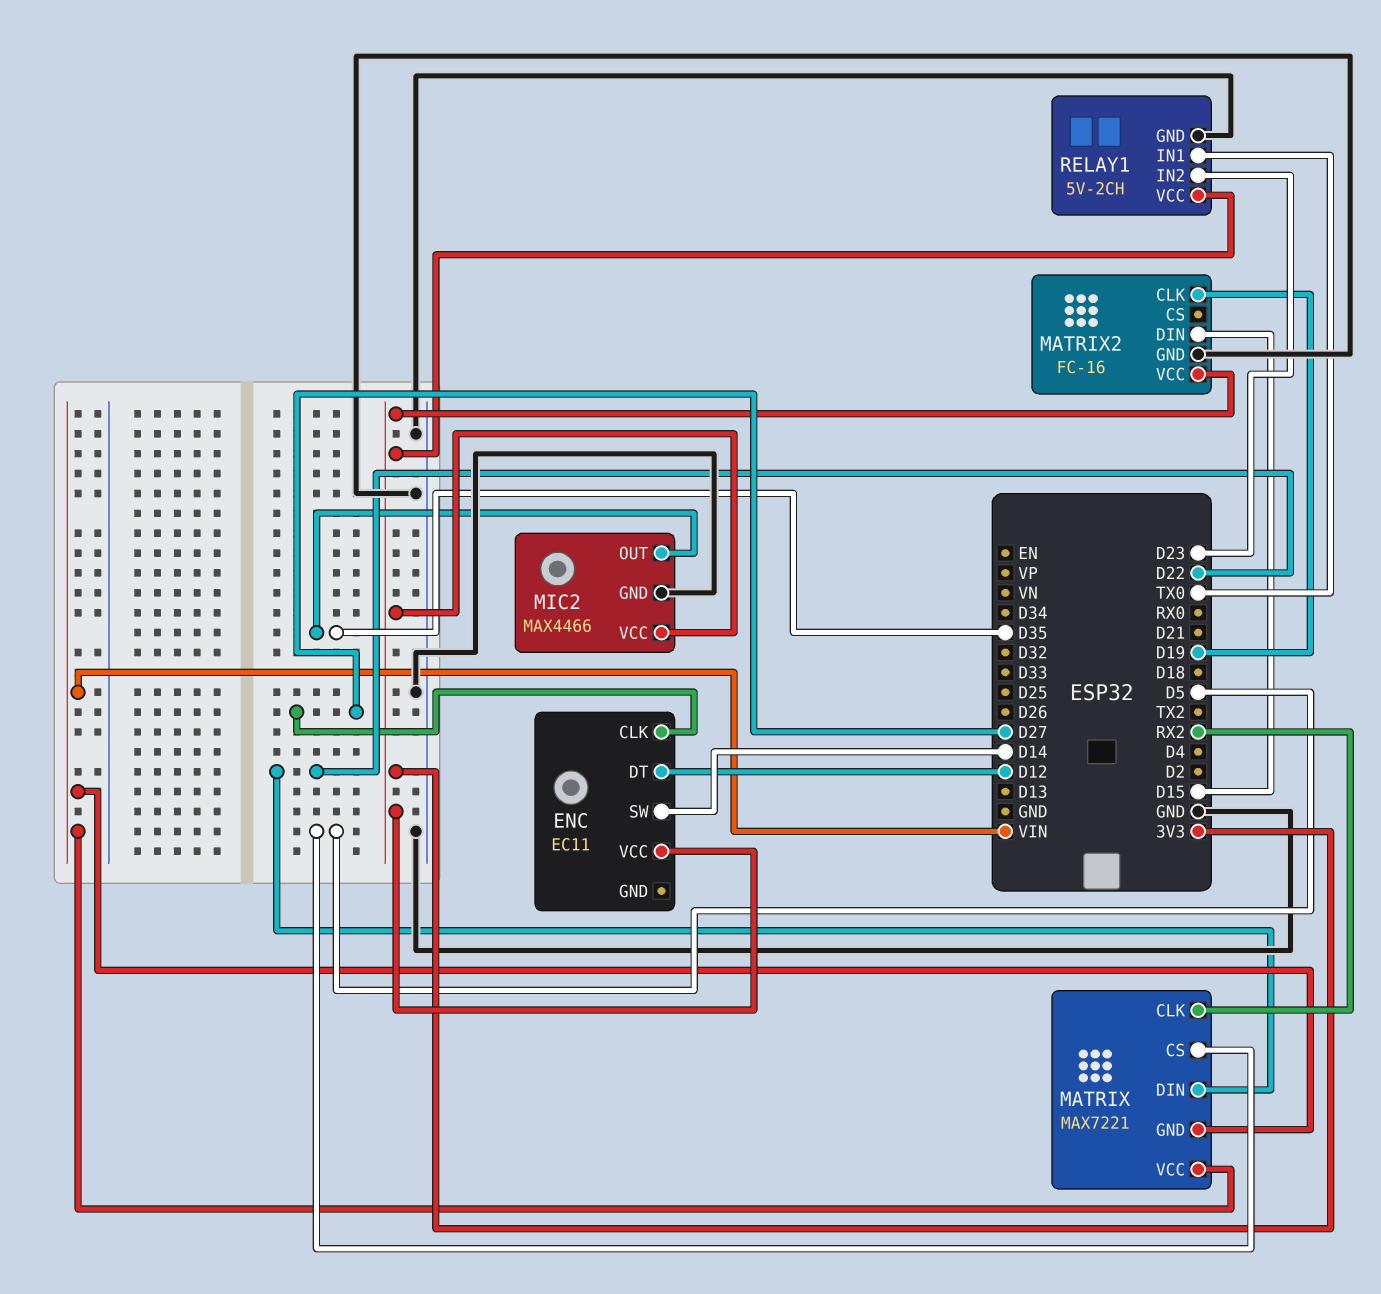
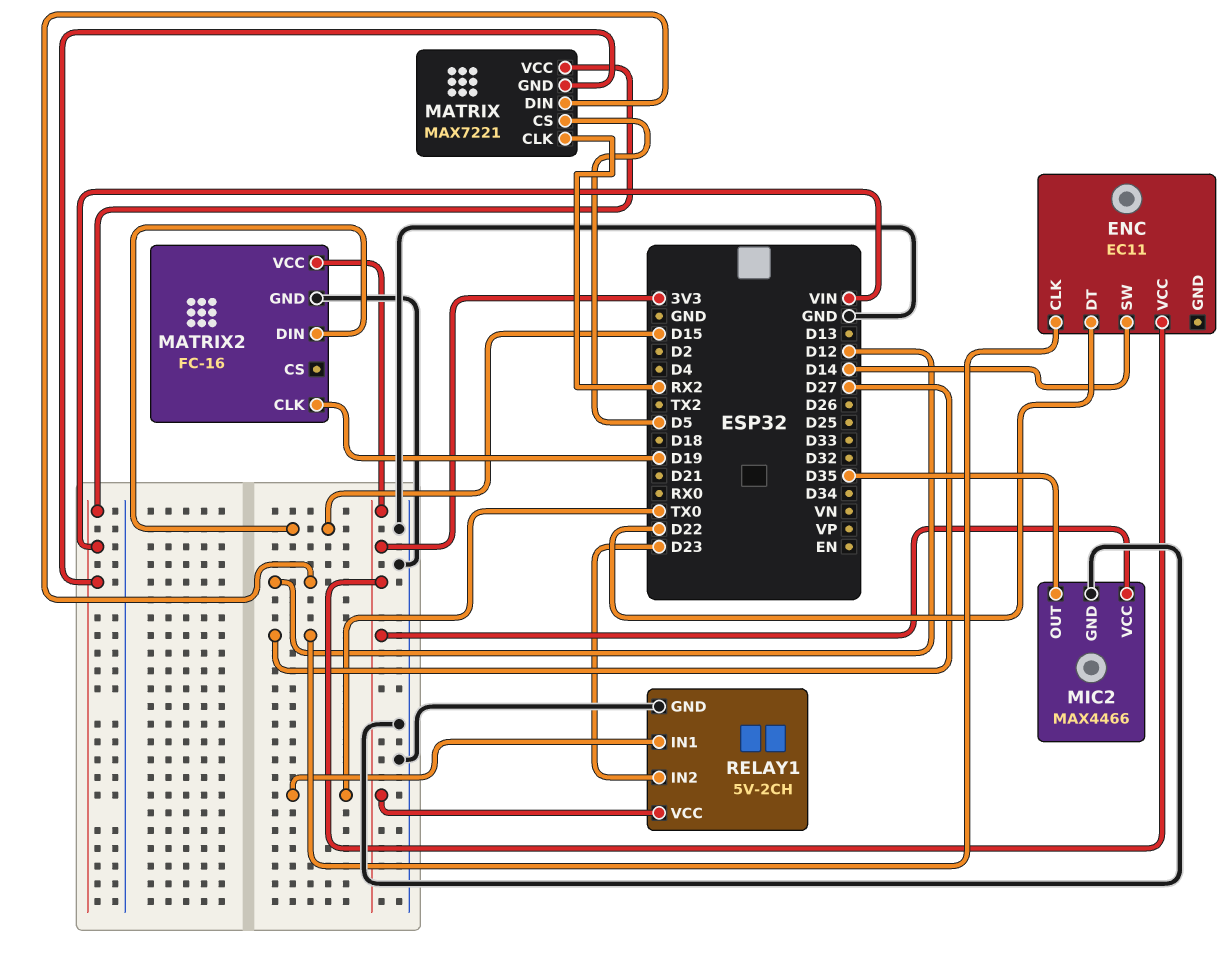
ENC pin DT: D12 -> D22
MATRIX pin DIN: D22 -> D12

